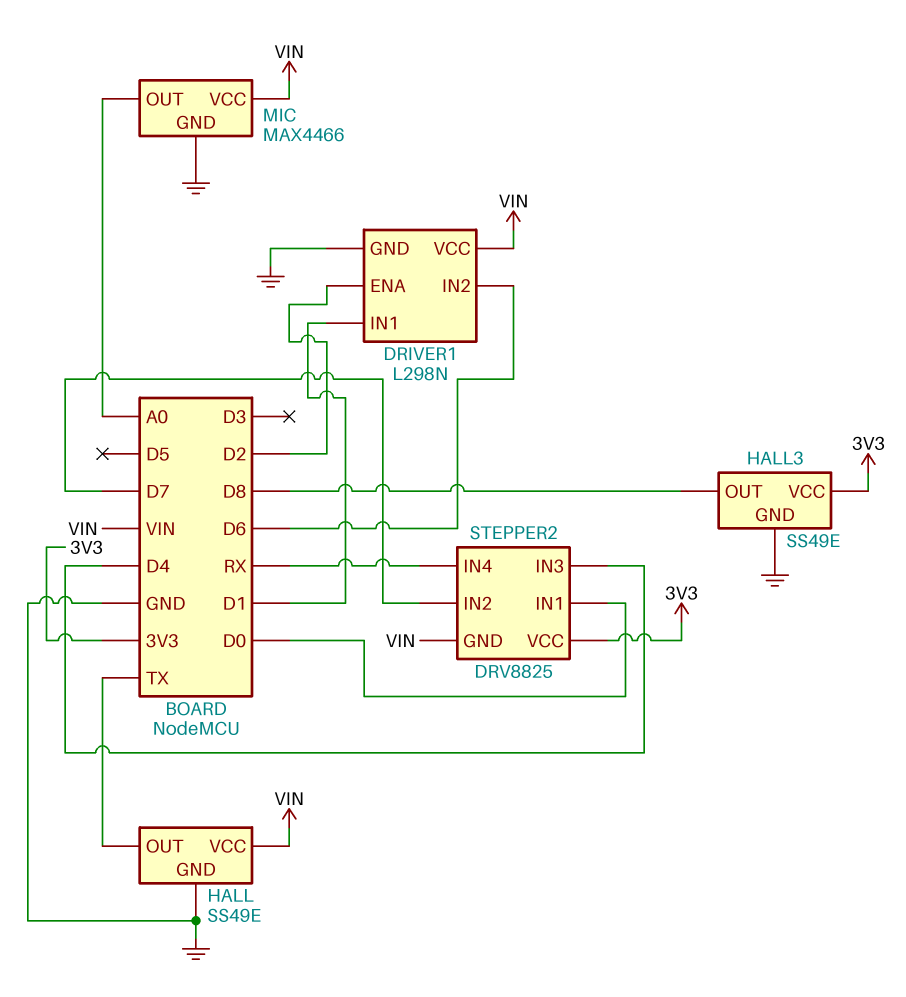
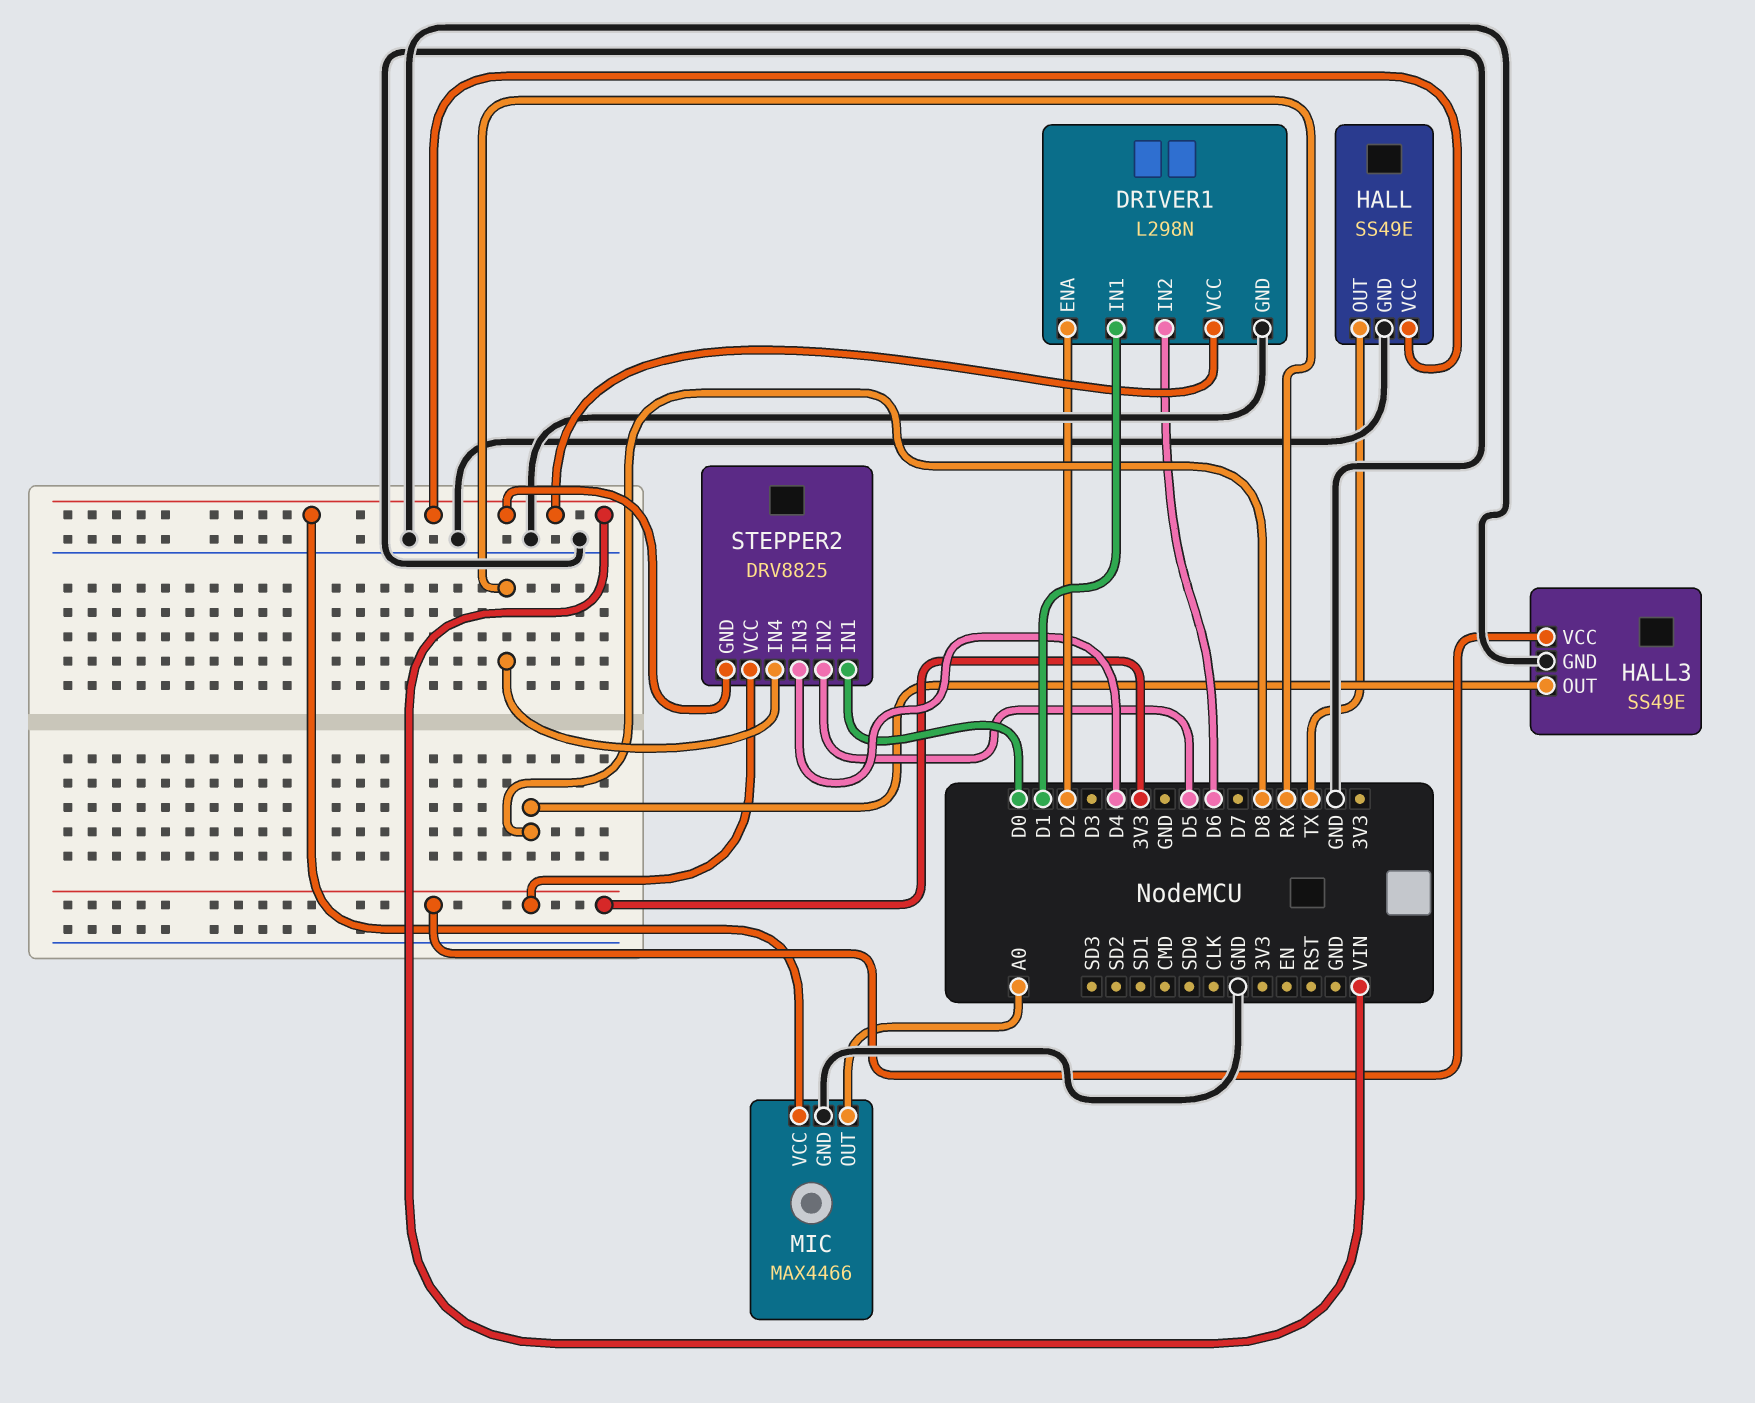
STEPPER2 pin IN2: D7 -> D5

